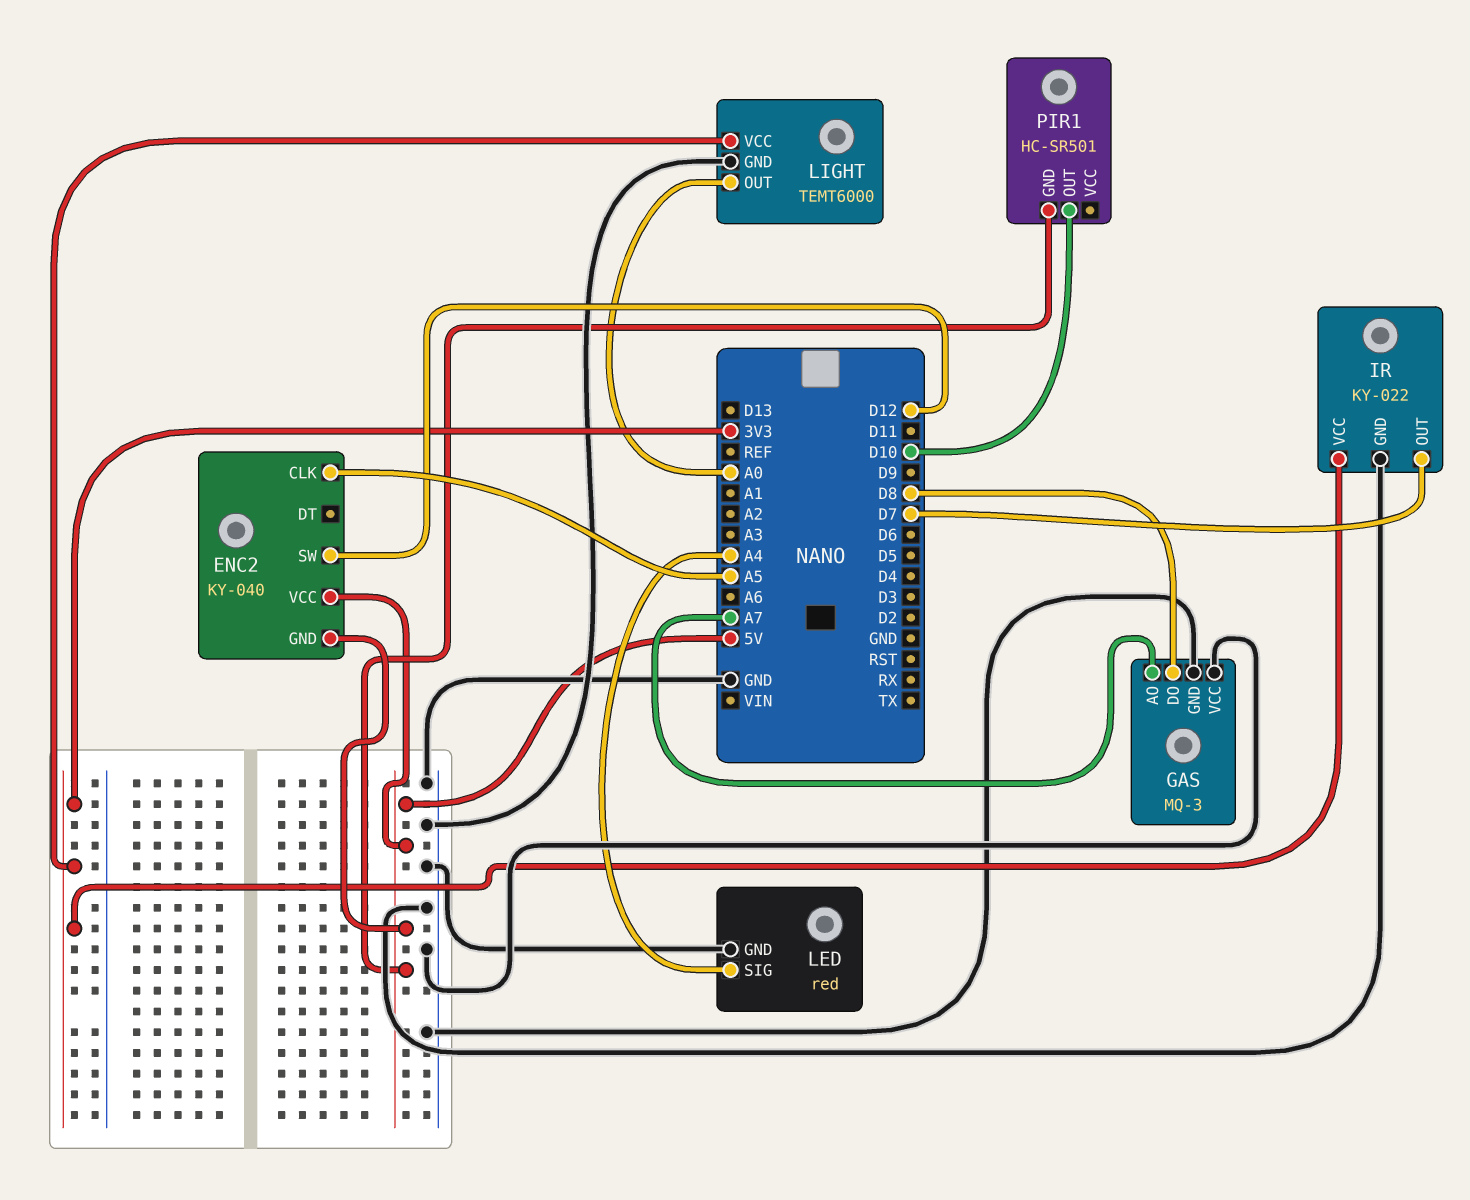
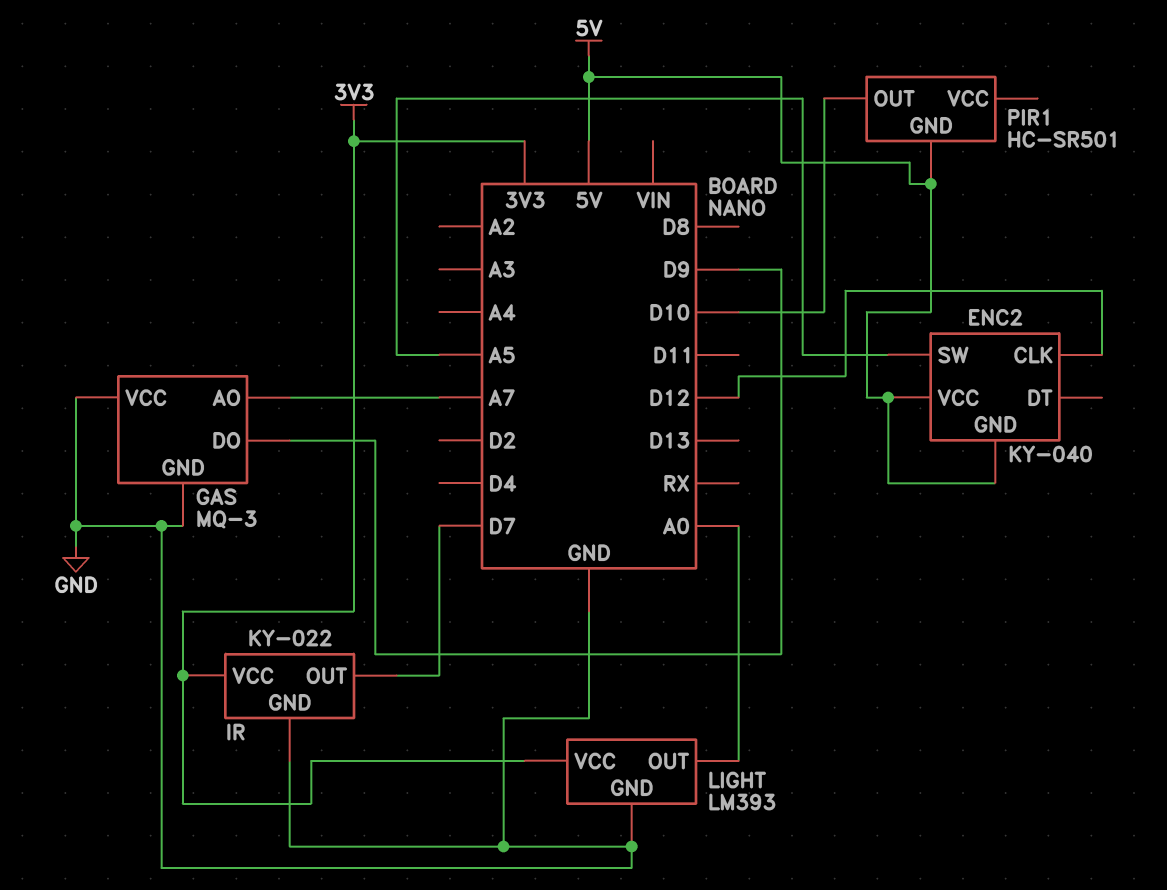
ENC2 pin CLK: A5 -> D12
ENC2 pin SW: D12 -> A5
GAS pin DO: D8 -> D9
LED: red -> none
LED pin GND: GND -> none
LED pin SIG: A4 -> none
LIGHT: TEMT6000 -> LM393

